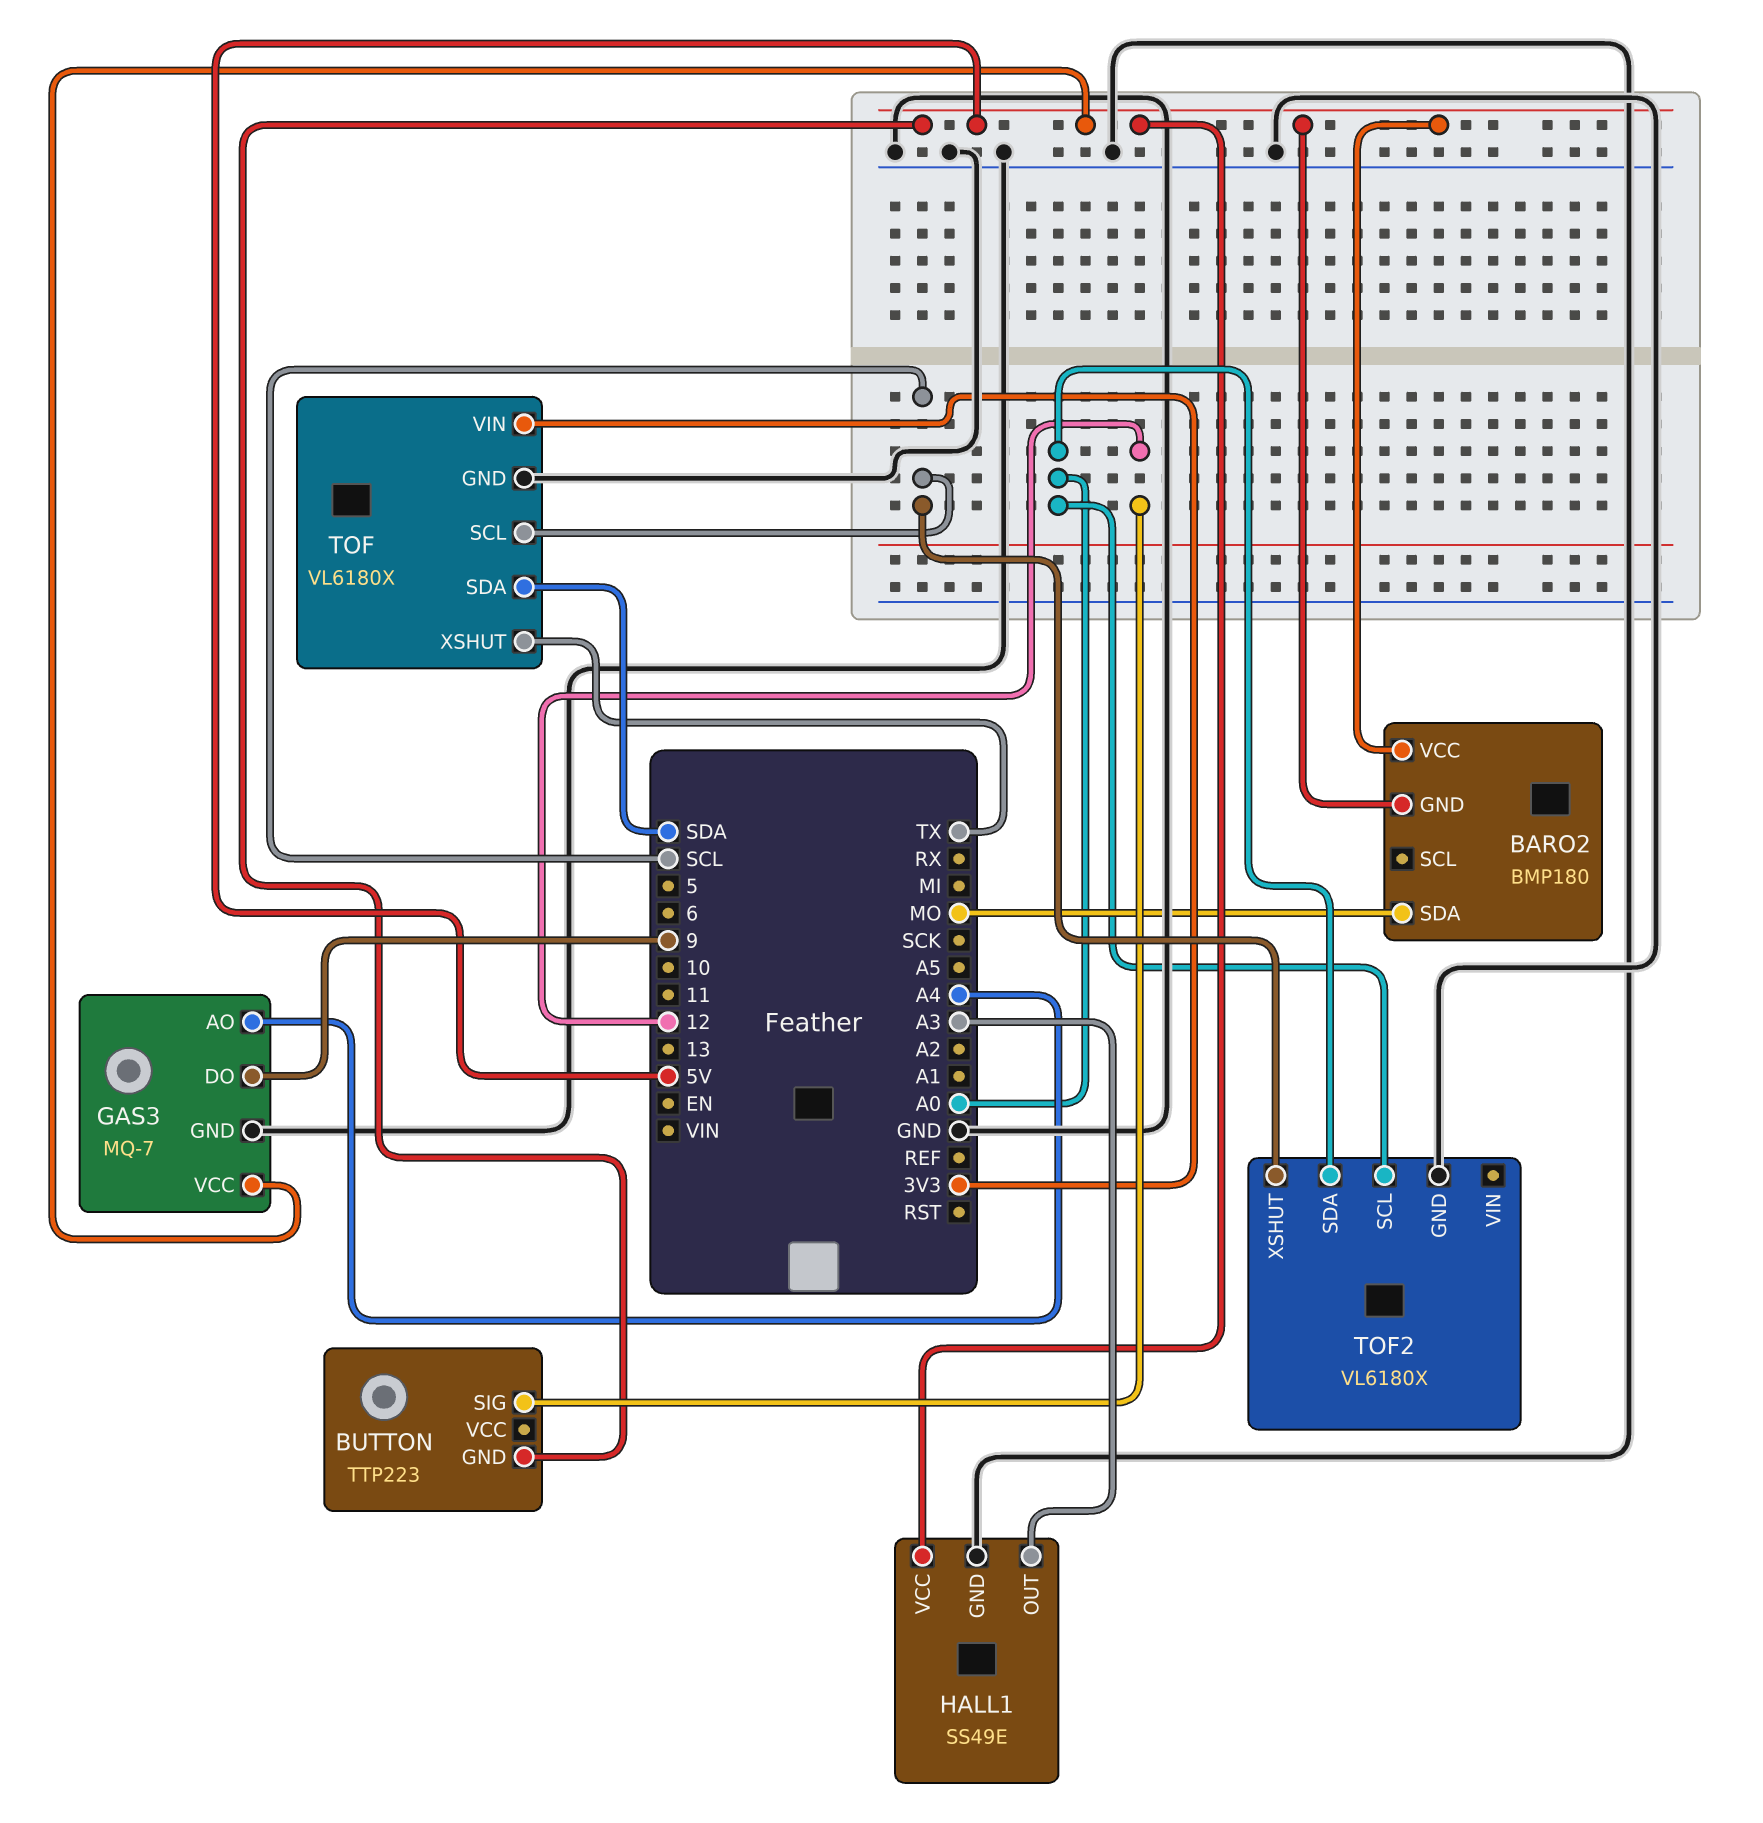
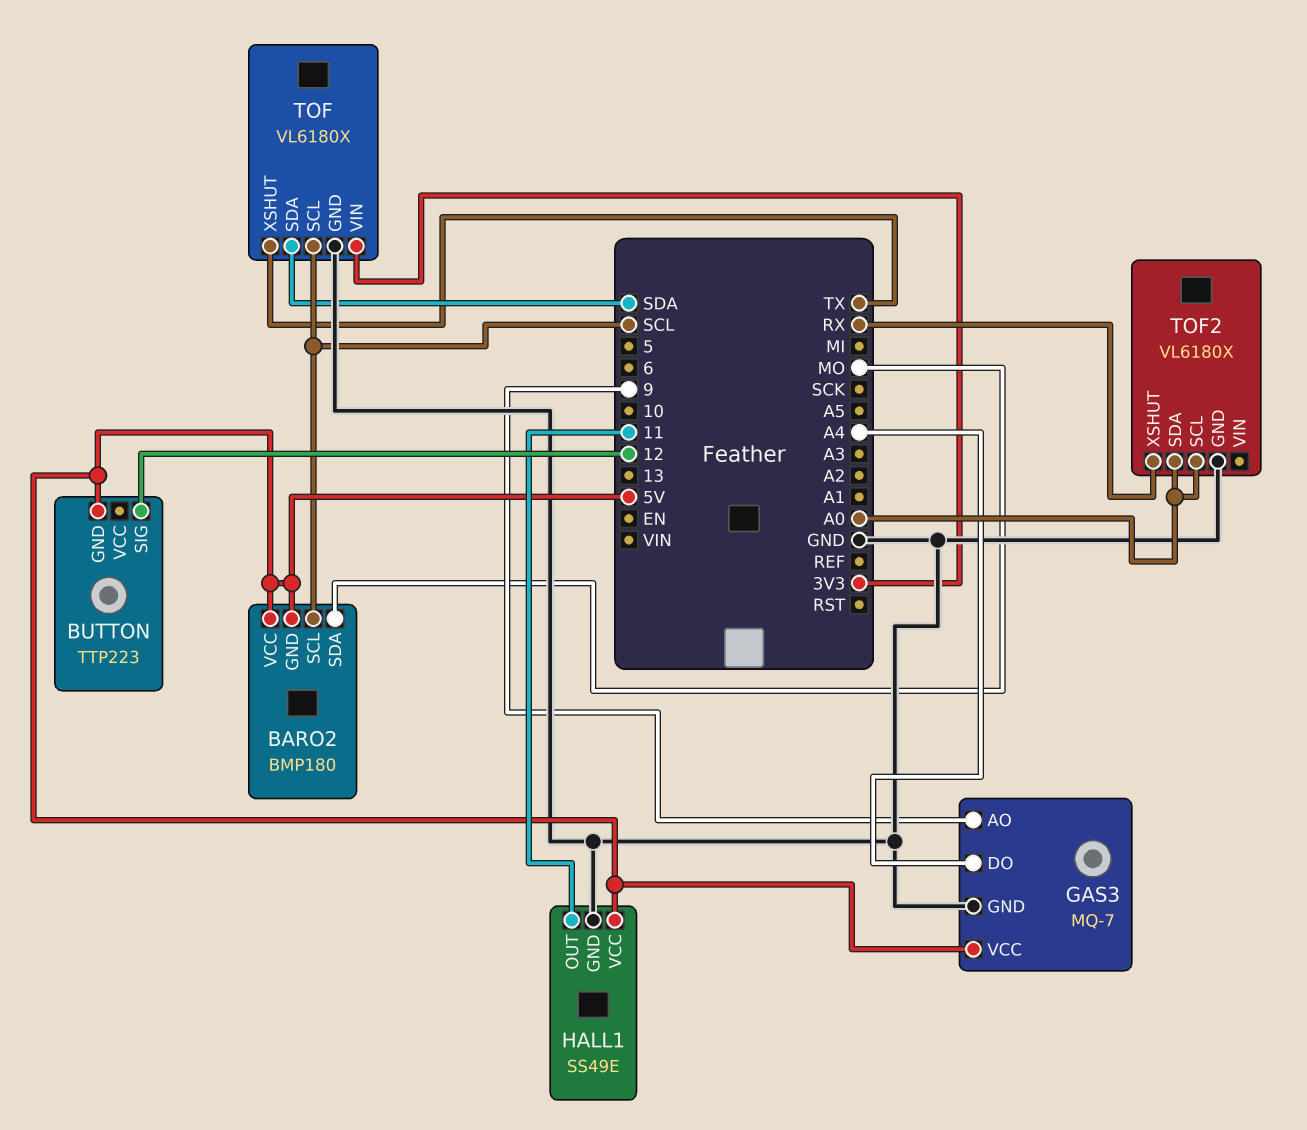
BARO2 pin SCL: none -> SCL
GAS3 pin AO: A4 -> 9
GAS3 pin DO: 9 -> A4
HALL1 pin OUT: A3 -> 11
TOF2 pin XSHUT: SCL -> RX

